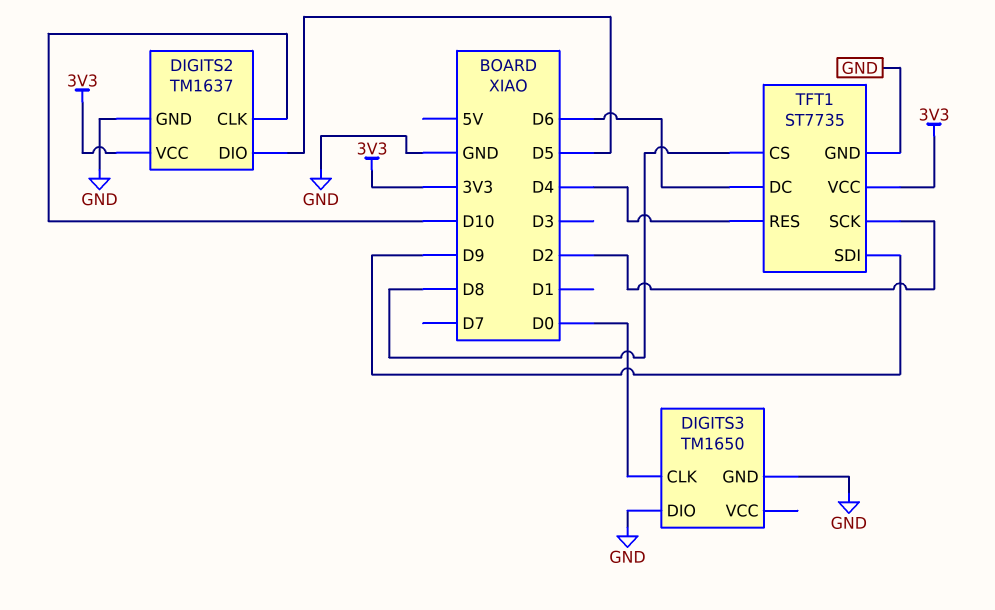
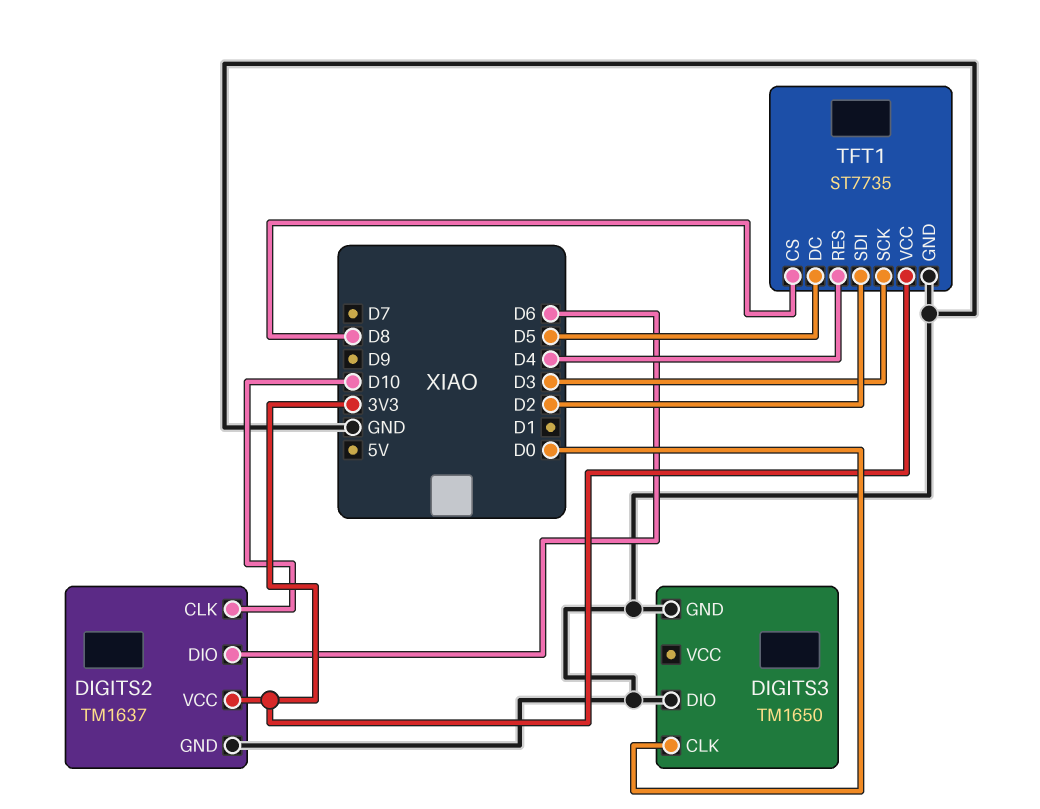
DIGITS2 pin DIO: D5 -> D6
TFT1 pin DC: D6 -> D5
TFT1 pin SCK: D2 -> D3
TFT1 pin SDI: D9 -> D2

